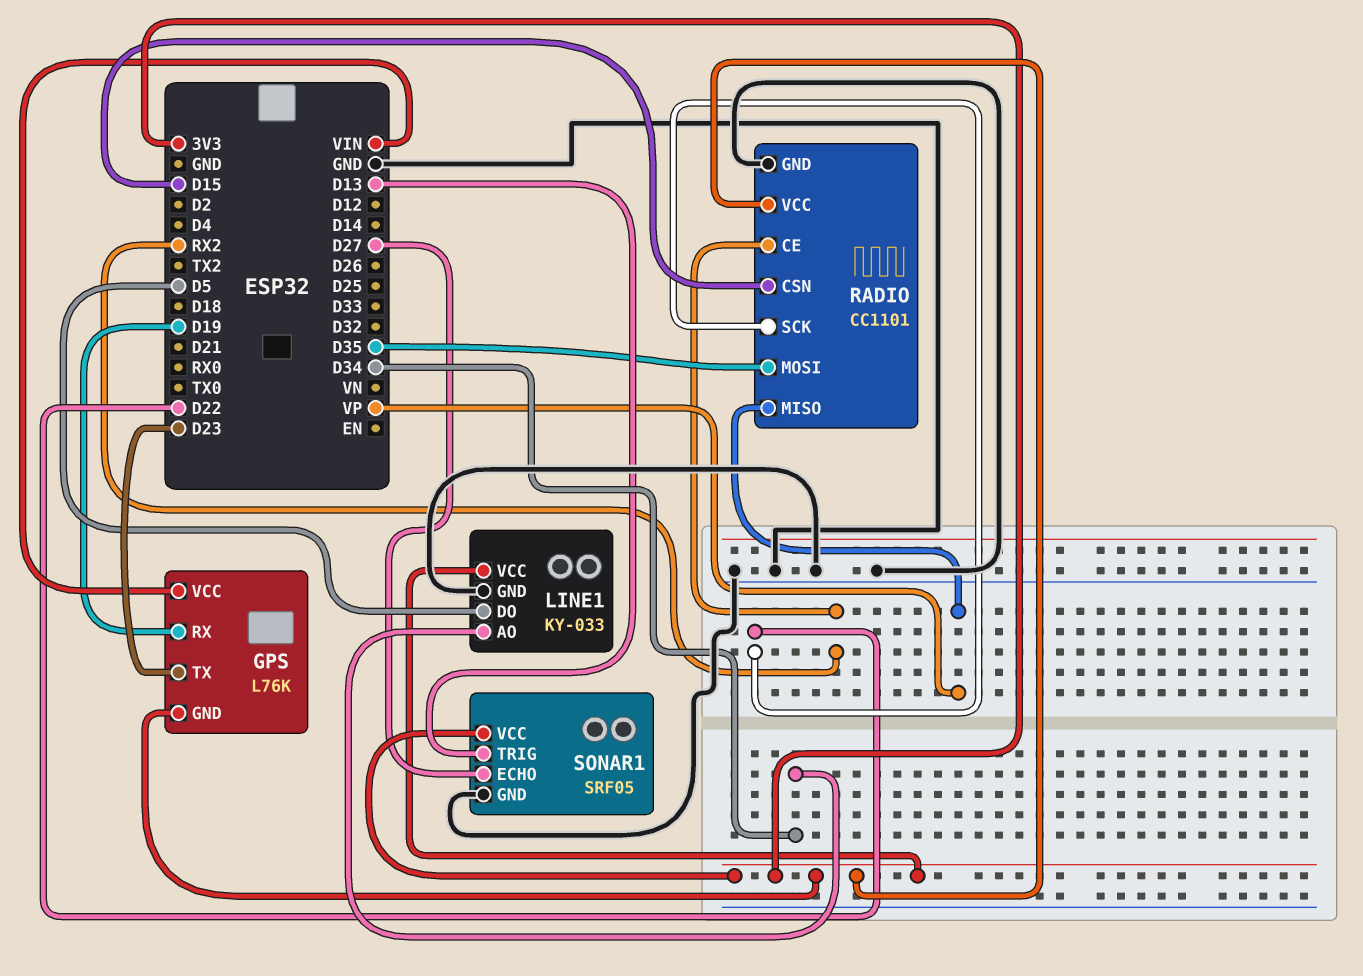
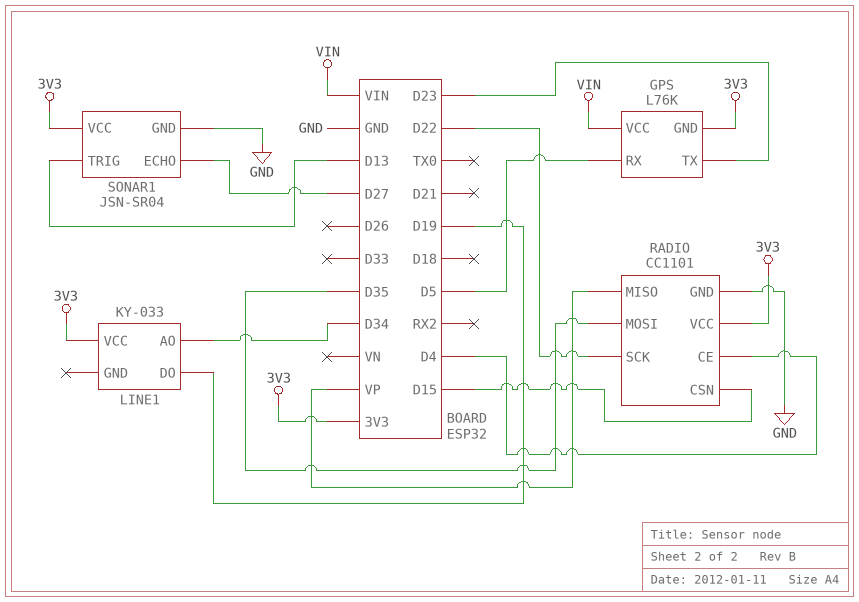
GPS pin RX: D19 -> D5
LINE1 pin DO: D5 -> D19
LINE1 pin GND: GND -> none
RADIO pin CE: RX2 -> D4
SONAR1: SRF05 -> JSN-SR04

